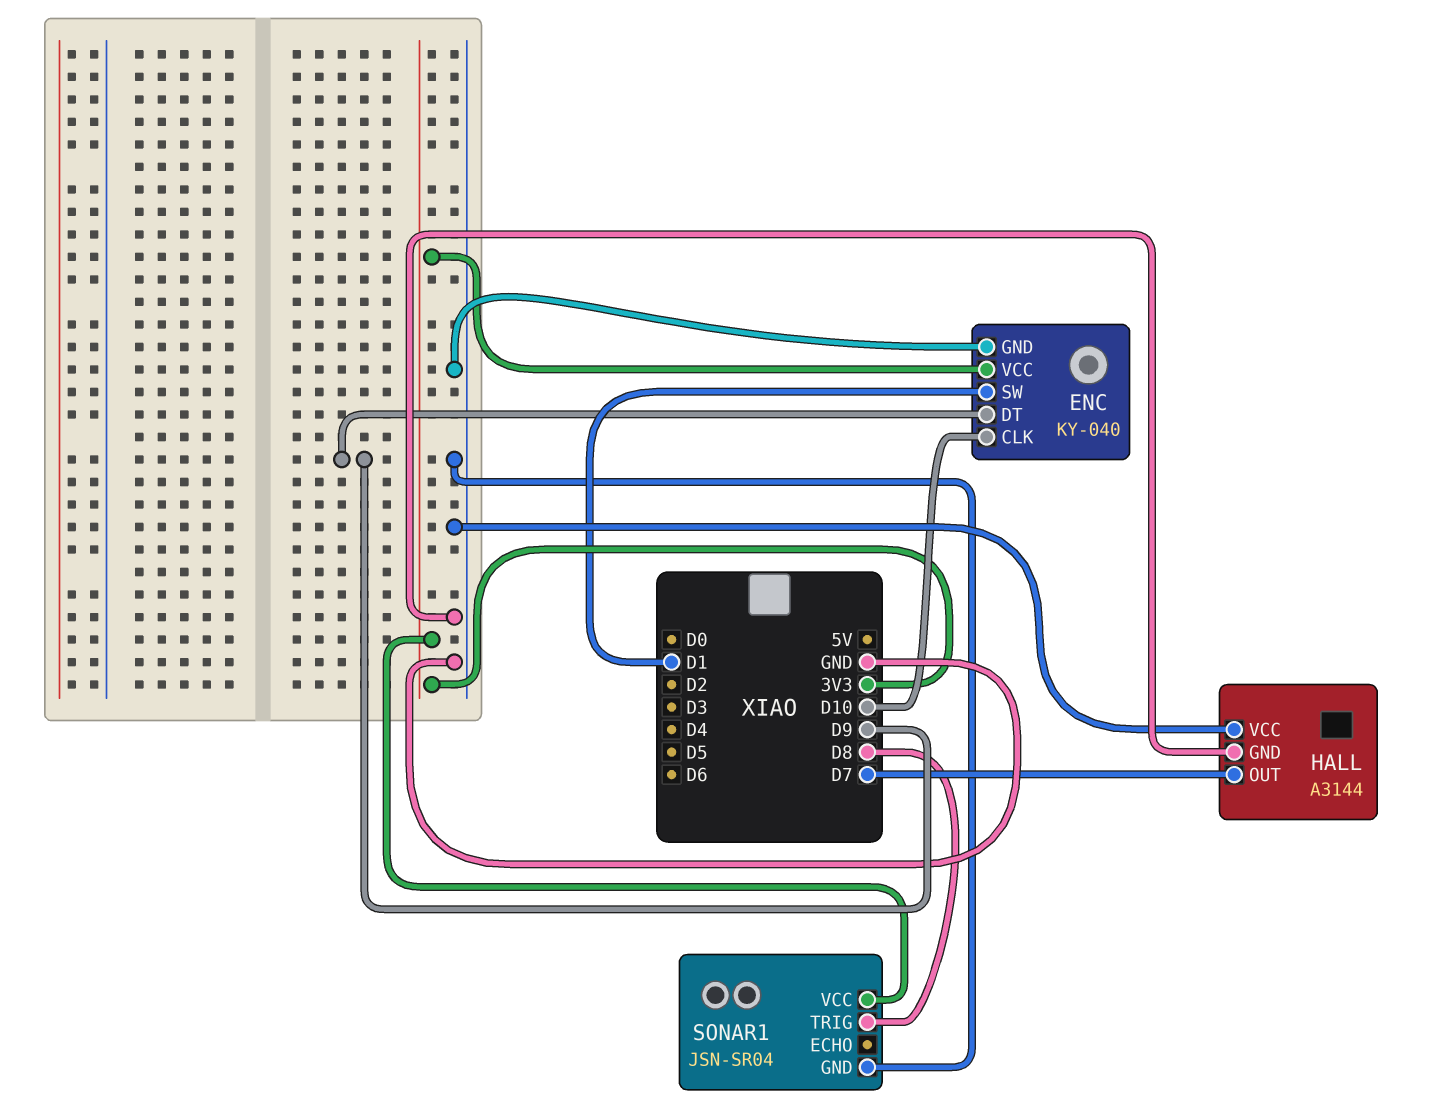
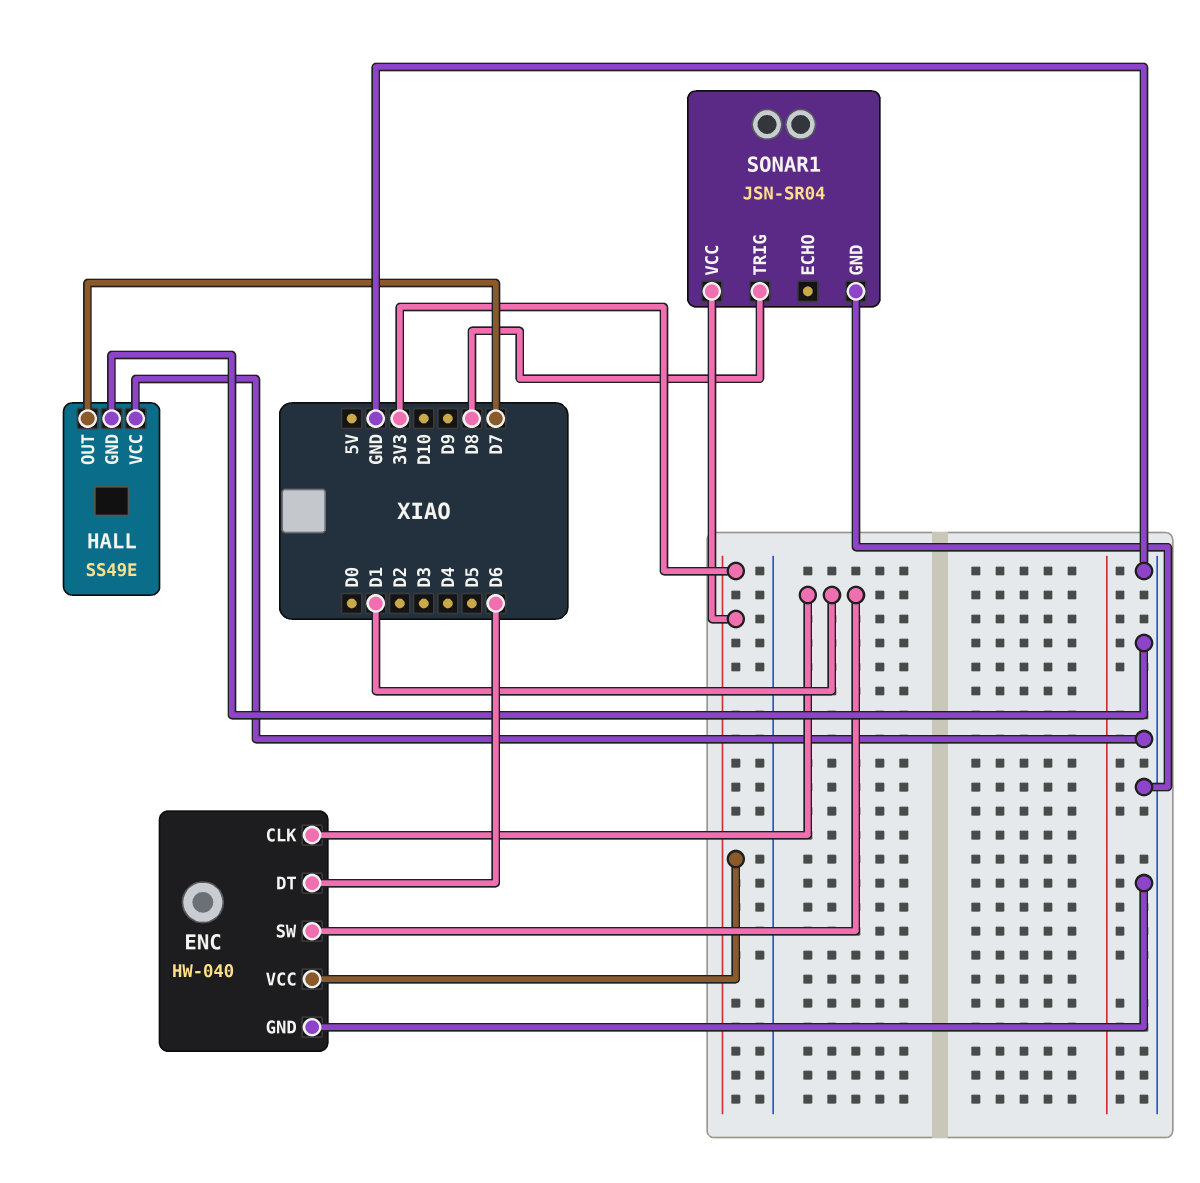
ENC: KY-040 -> HW-040
ENC pin CLK: D10 -> D1
ENC pin DT: D9 -> D6
HALL: A3144 -> SS49E

